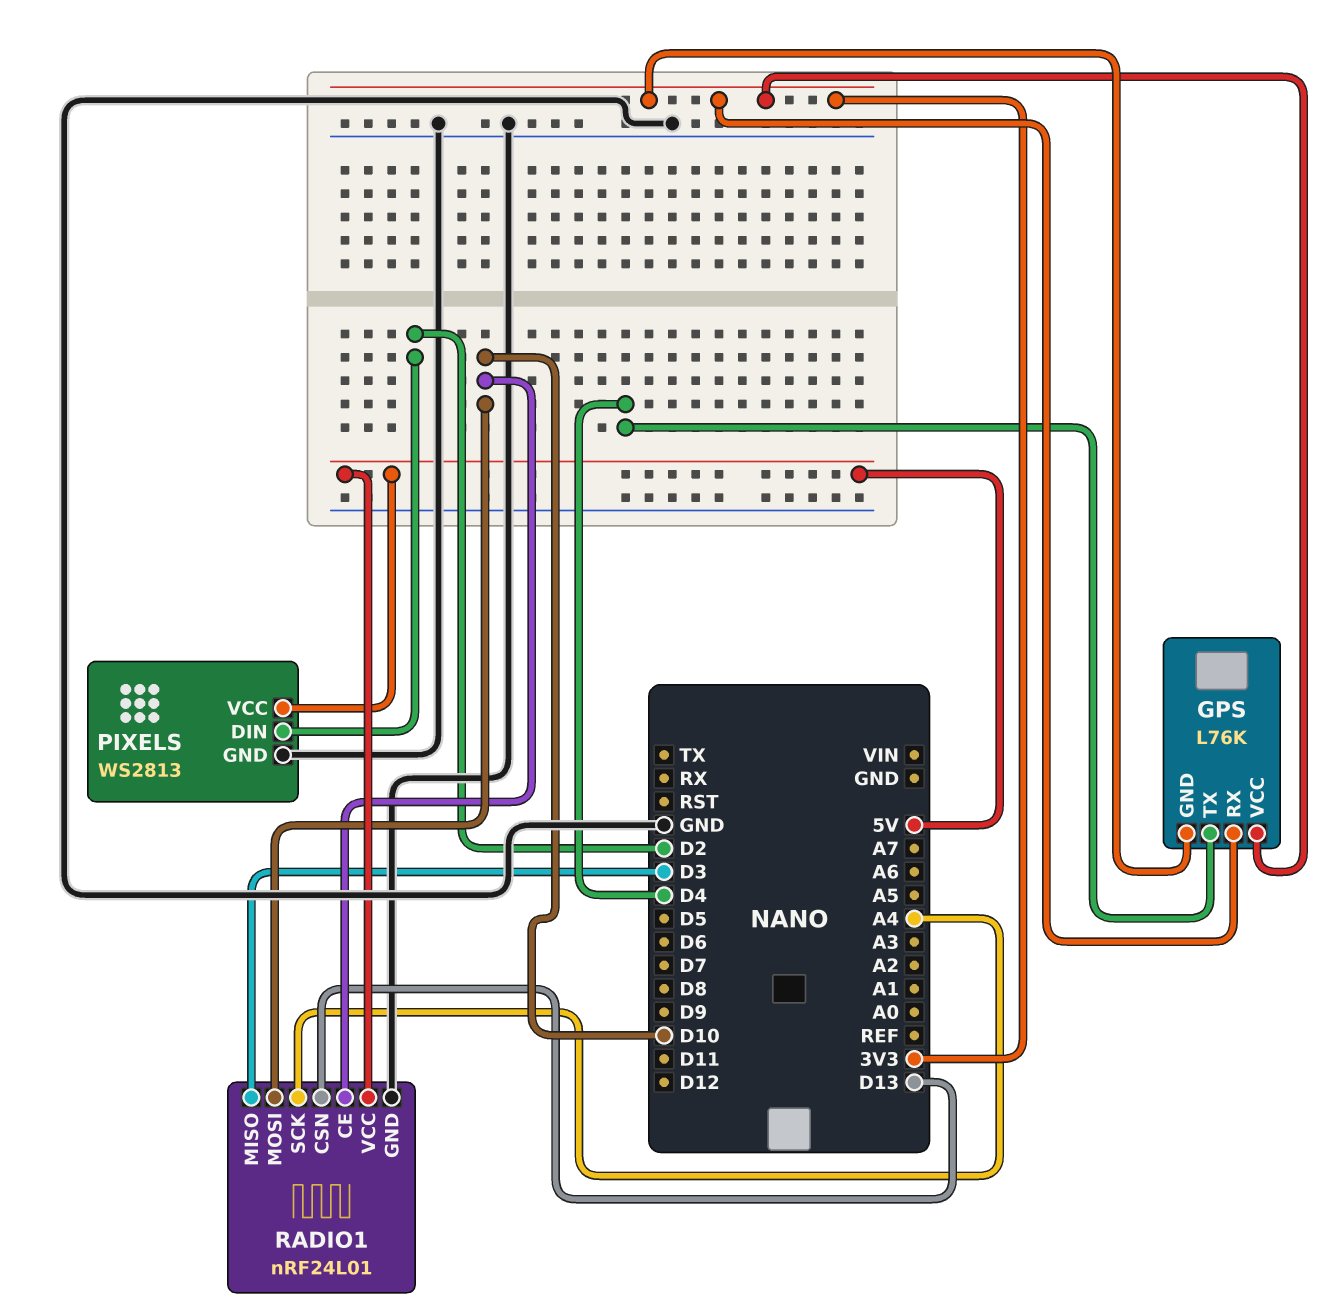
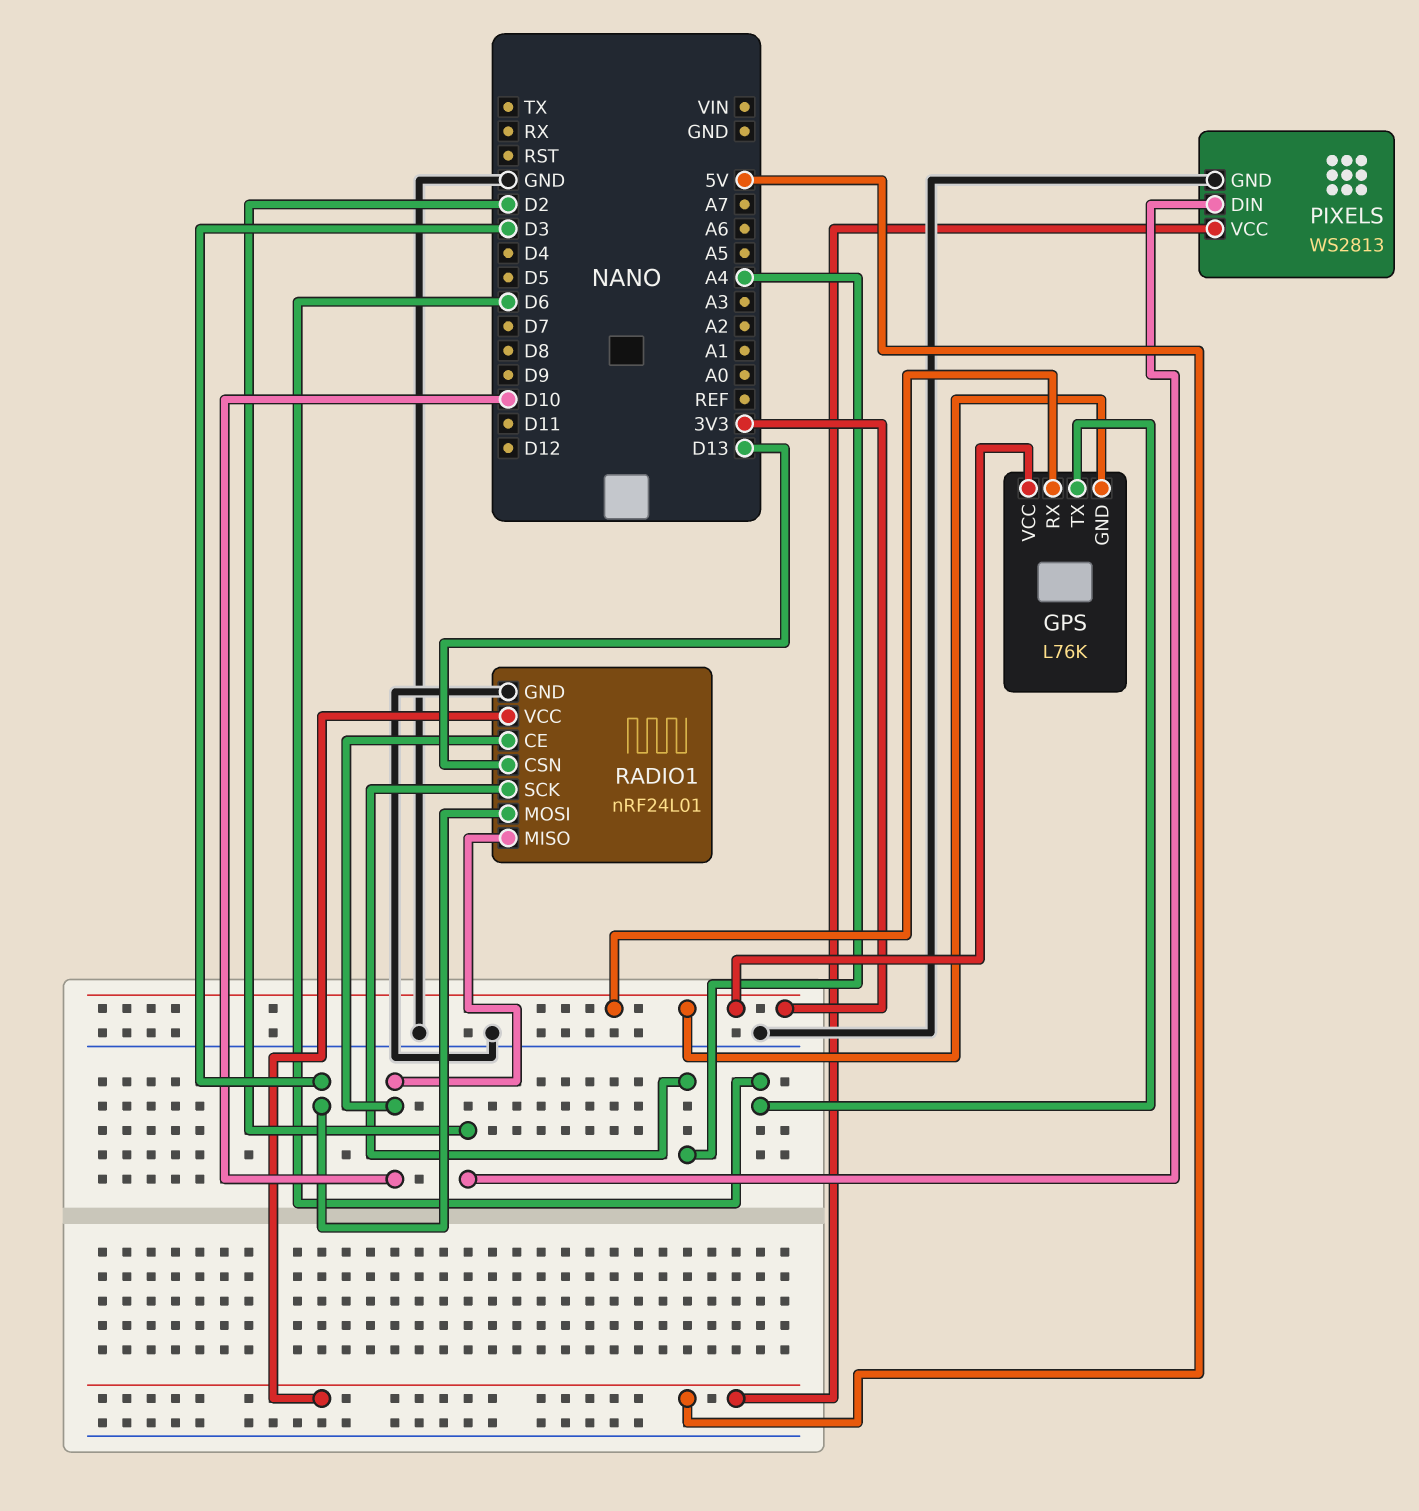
GPS pin TX: D4 -> D6
RADIO1 pin MISO: D3 -> D10
RADIO1 pin MOSI: D10 -> D3

